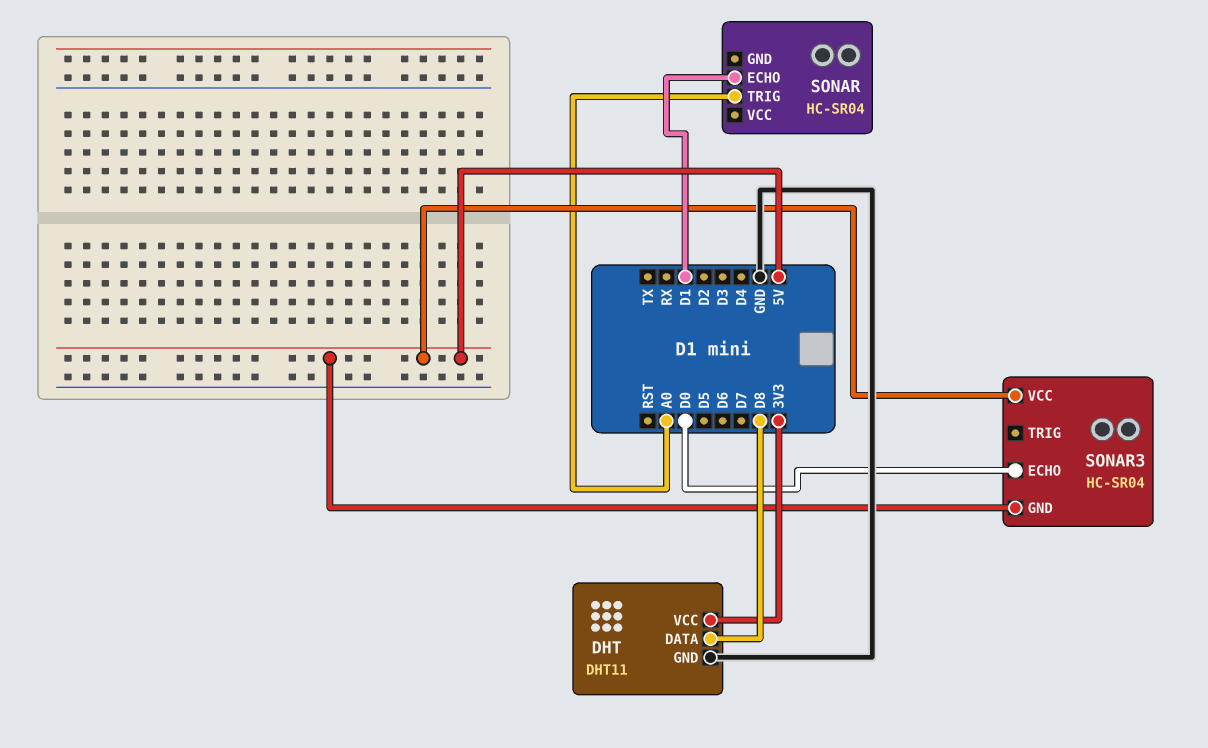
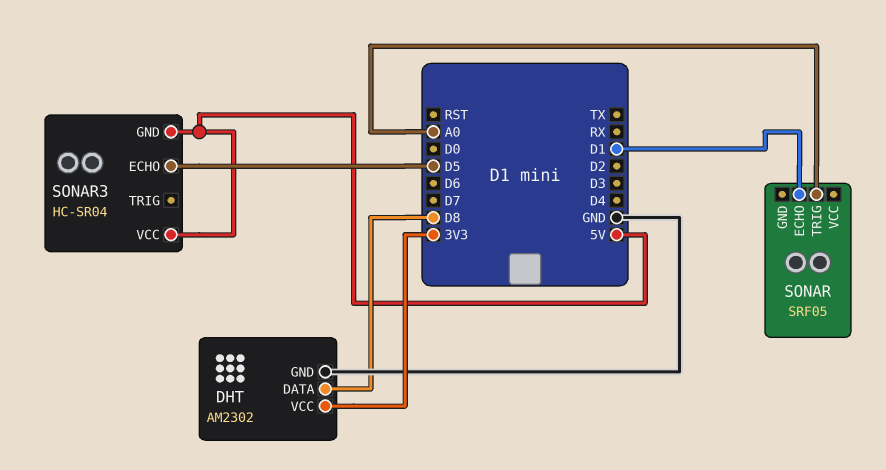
DHT: DHT11 -> AM2302
SONAR: HC-SR04 -> SRF05
SONAR3 pin ECHO: D0 -> D5

